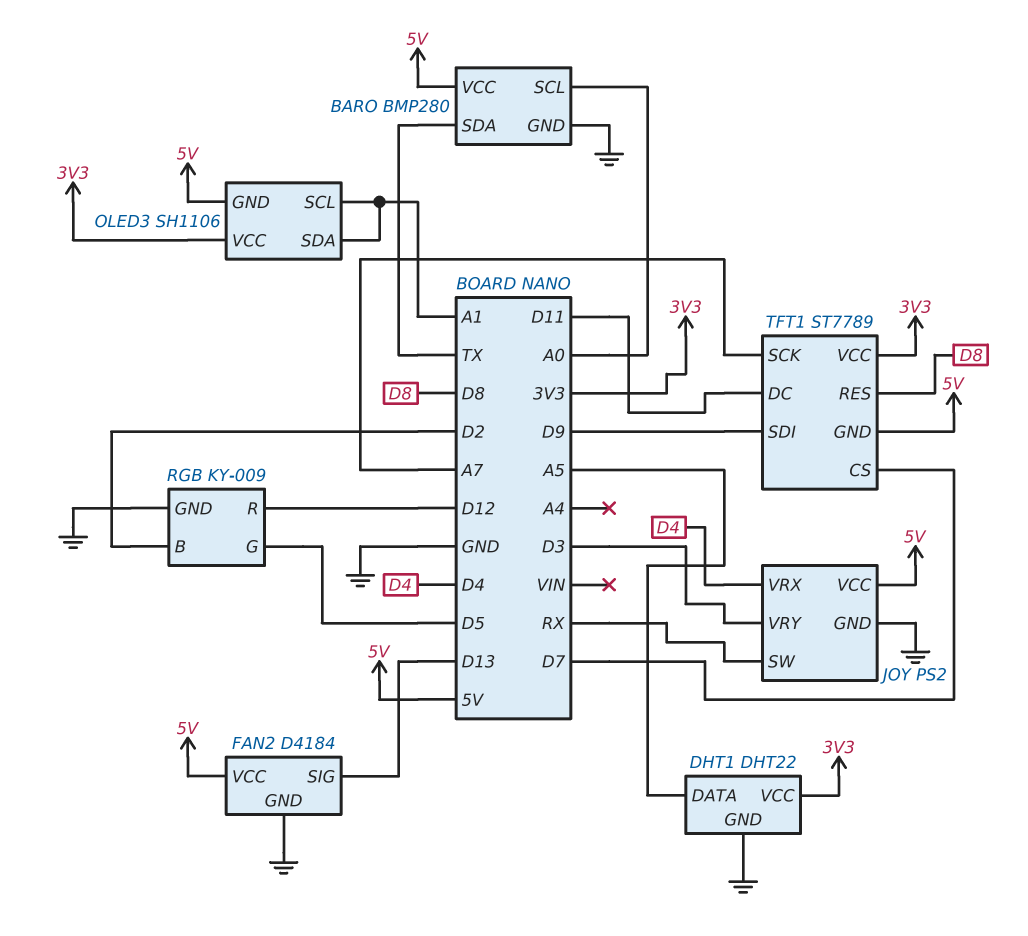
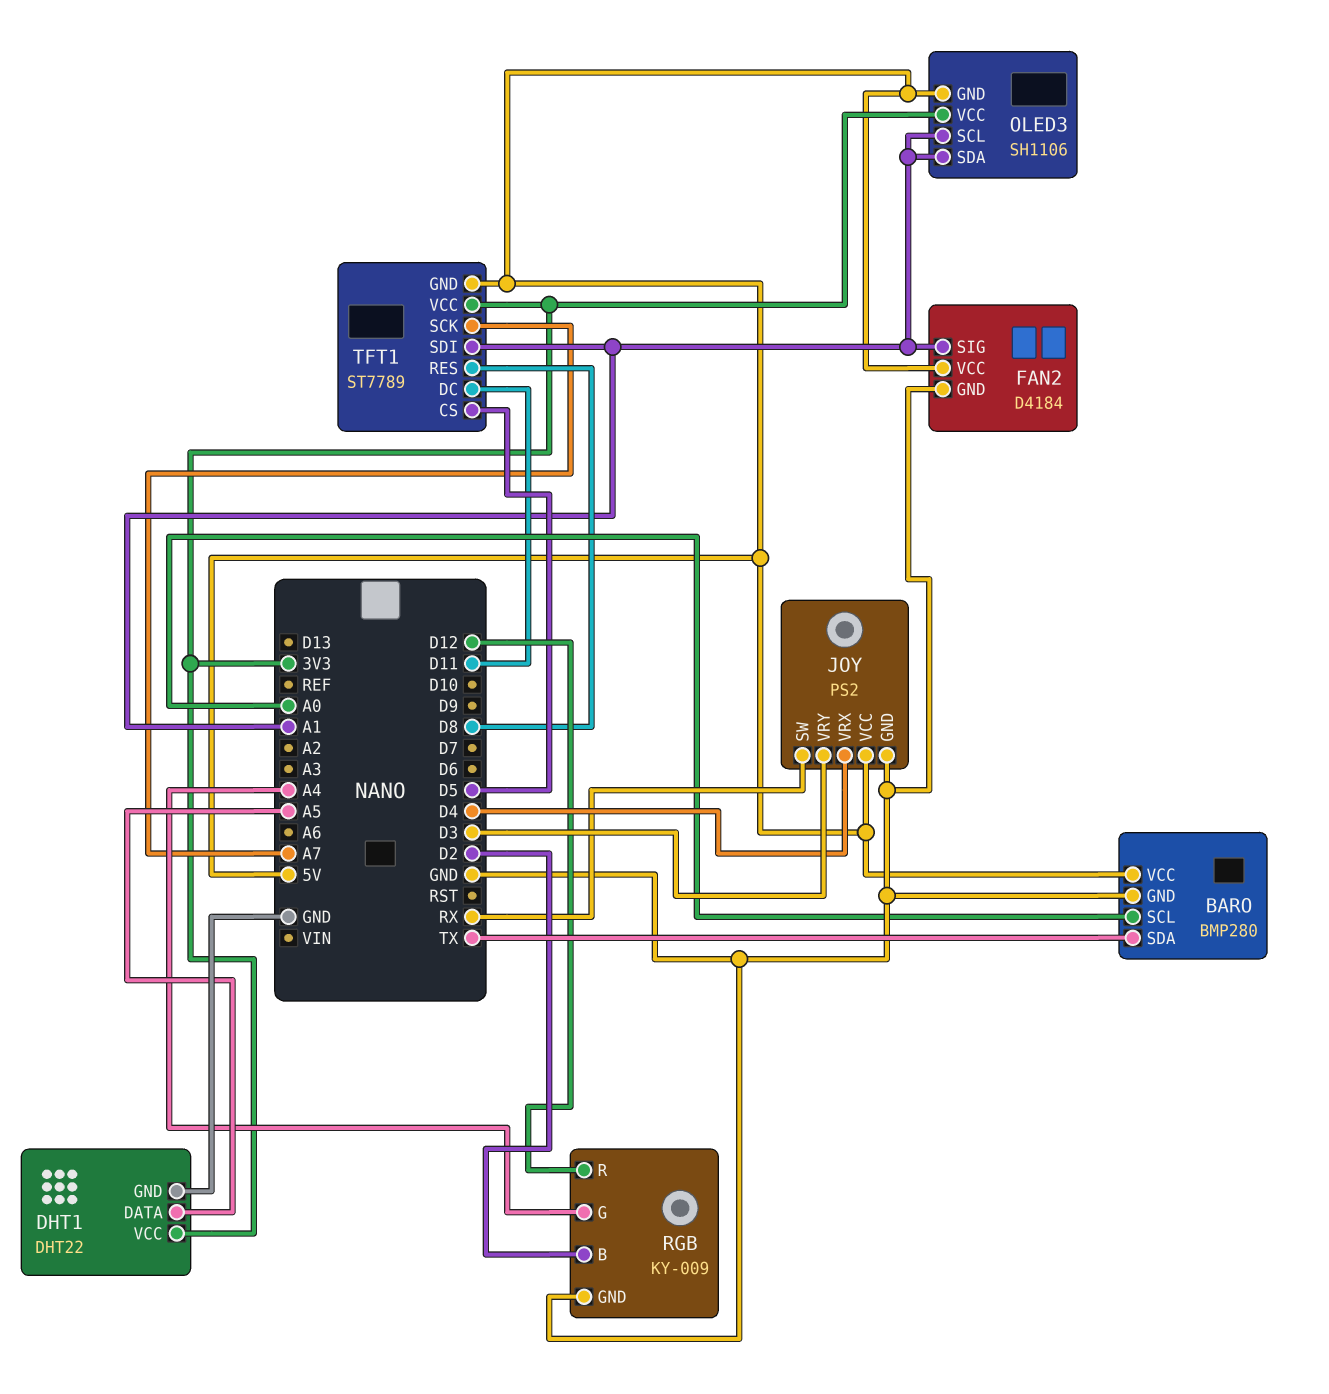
FAN2 pin SIG: D13 -> A1
RGB pin G: D5 -> A4
TFT1 pin CS: D7 -> D5
TFT1 pin SDI: D9 -> A1

